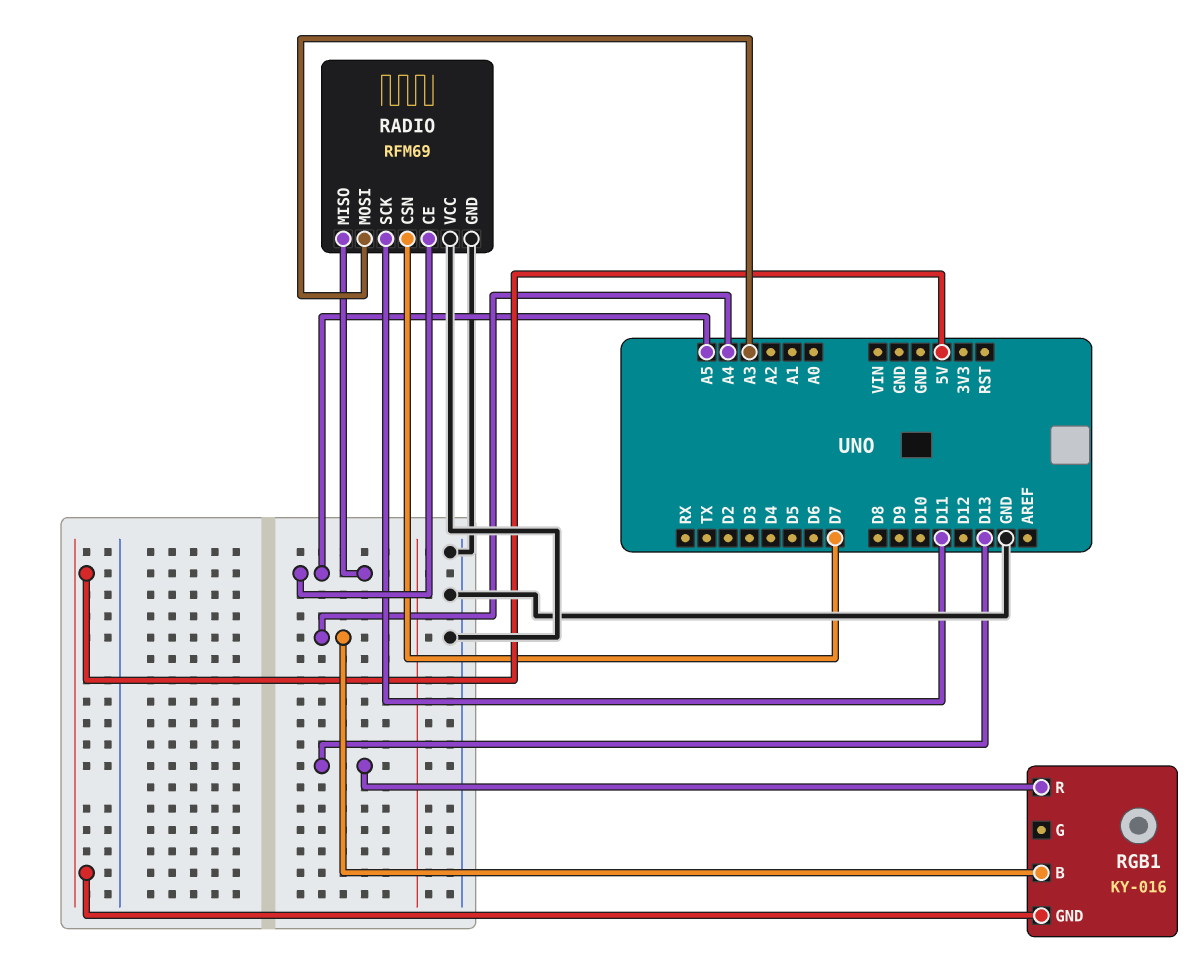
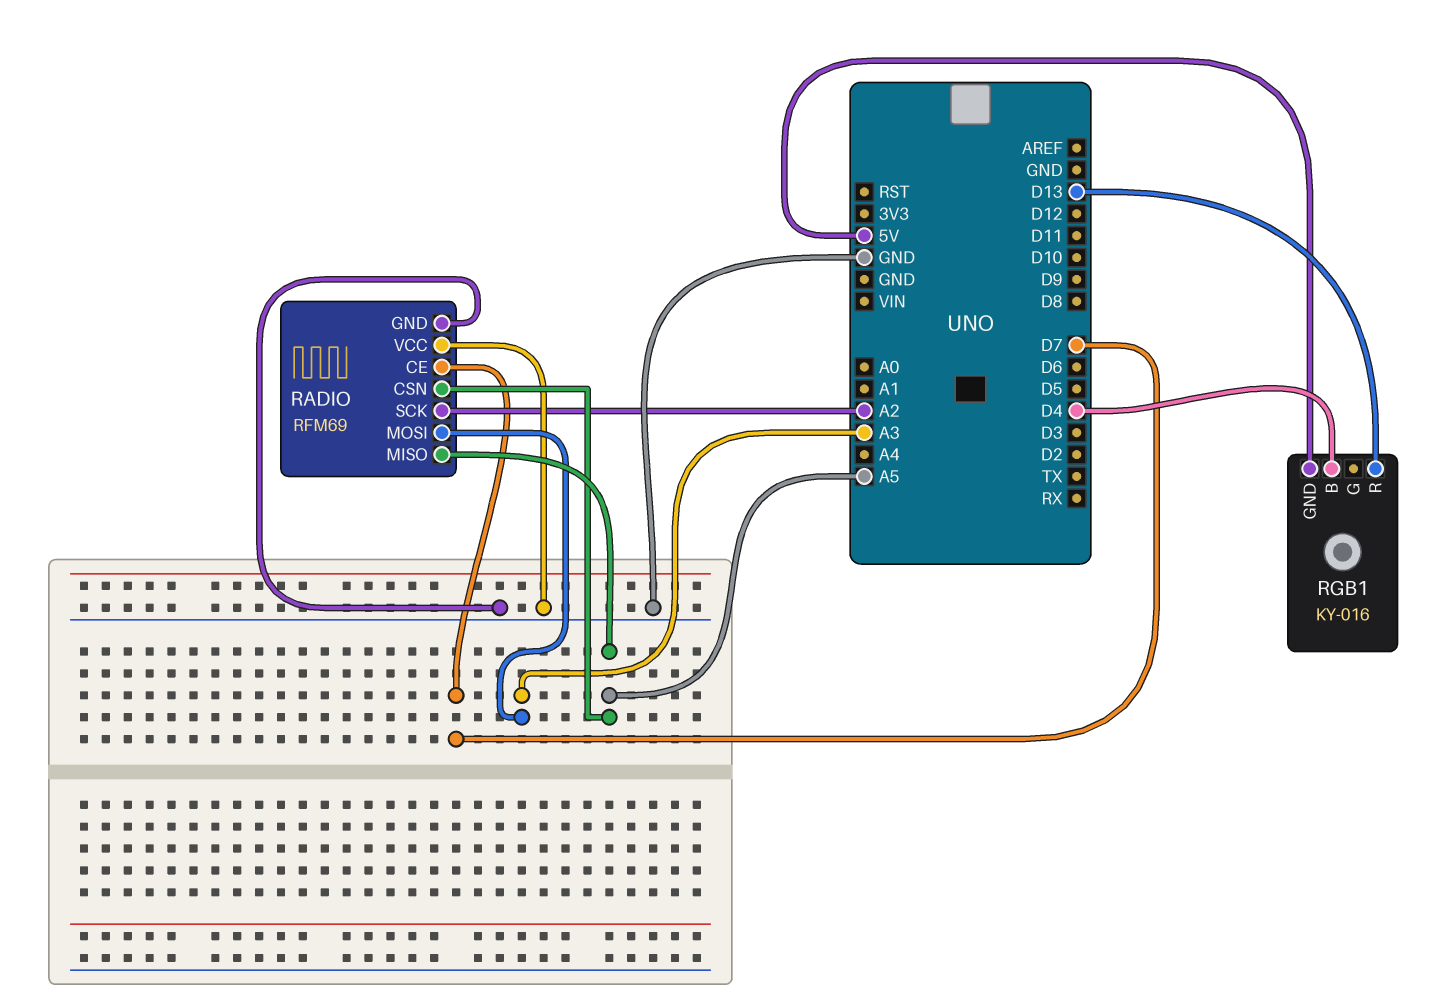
RADIO pin CE: A5 -> D7
RADIO pin CSN: D7 -> A5
RADIO pin SCK: D11 -> A2
RGB1 pin B: A4 -> D4

